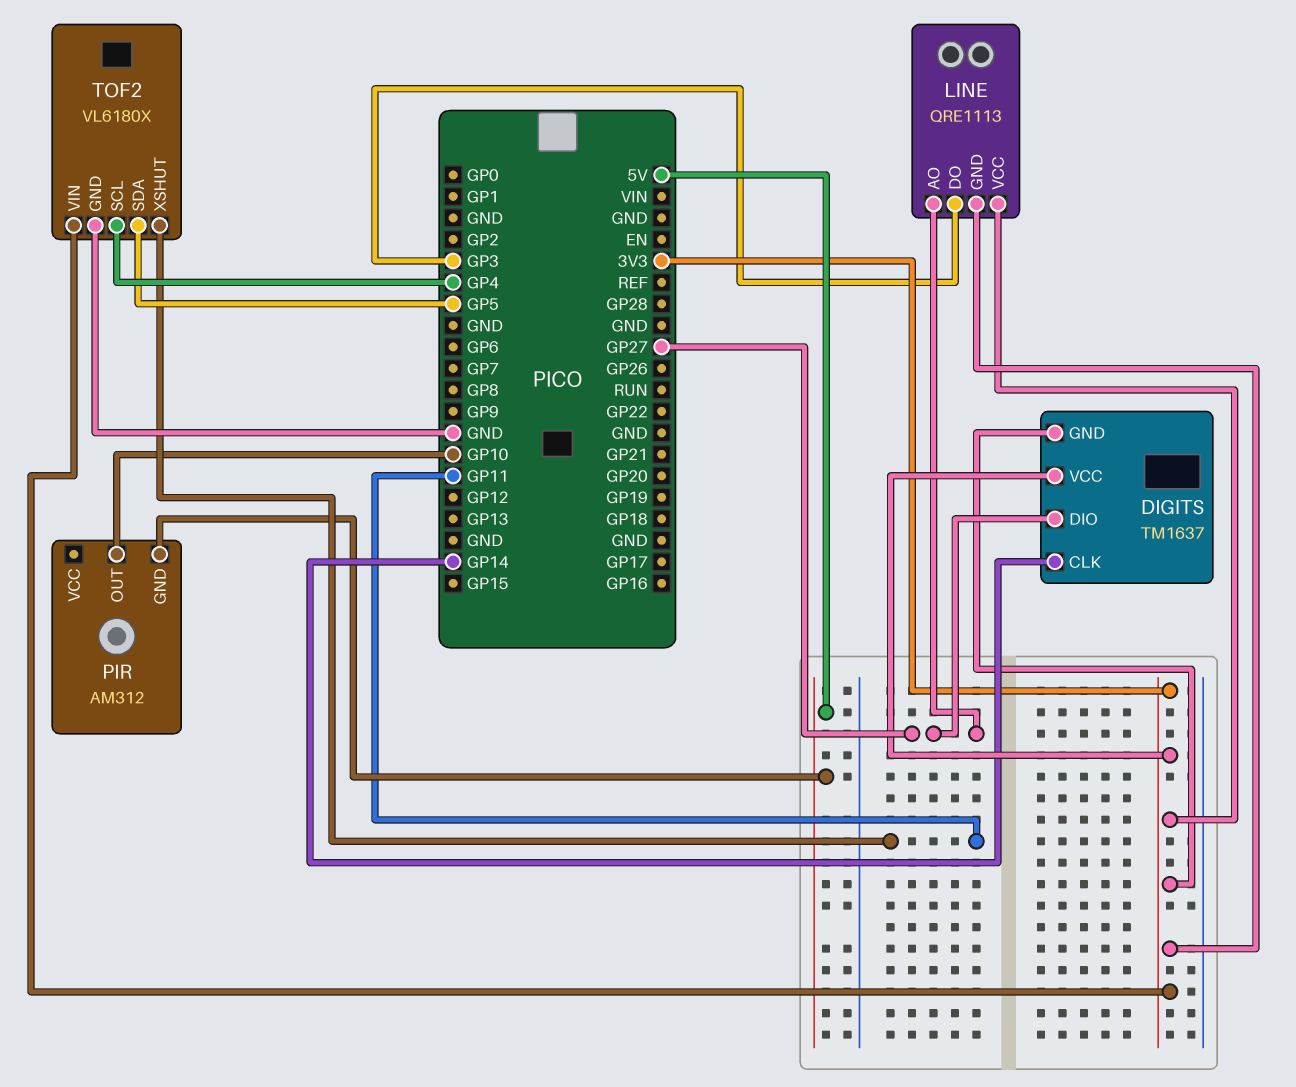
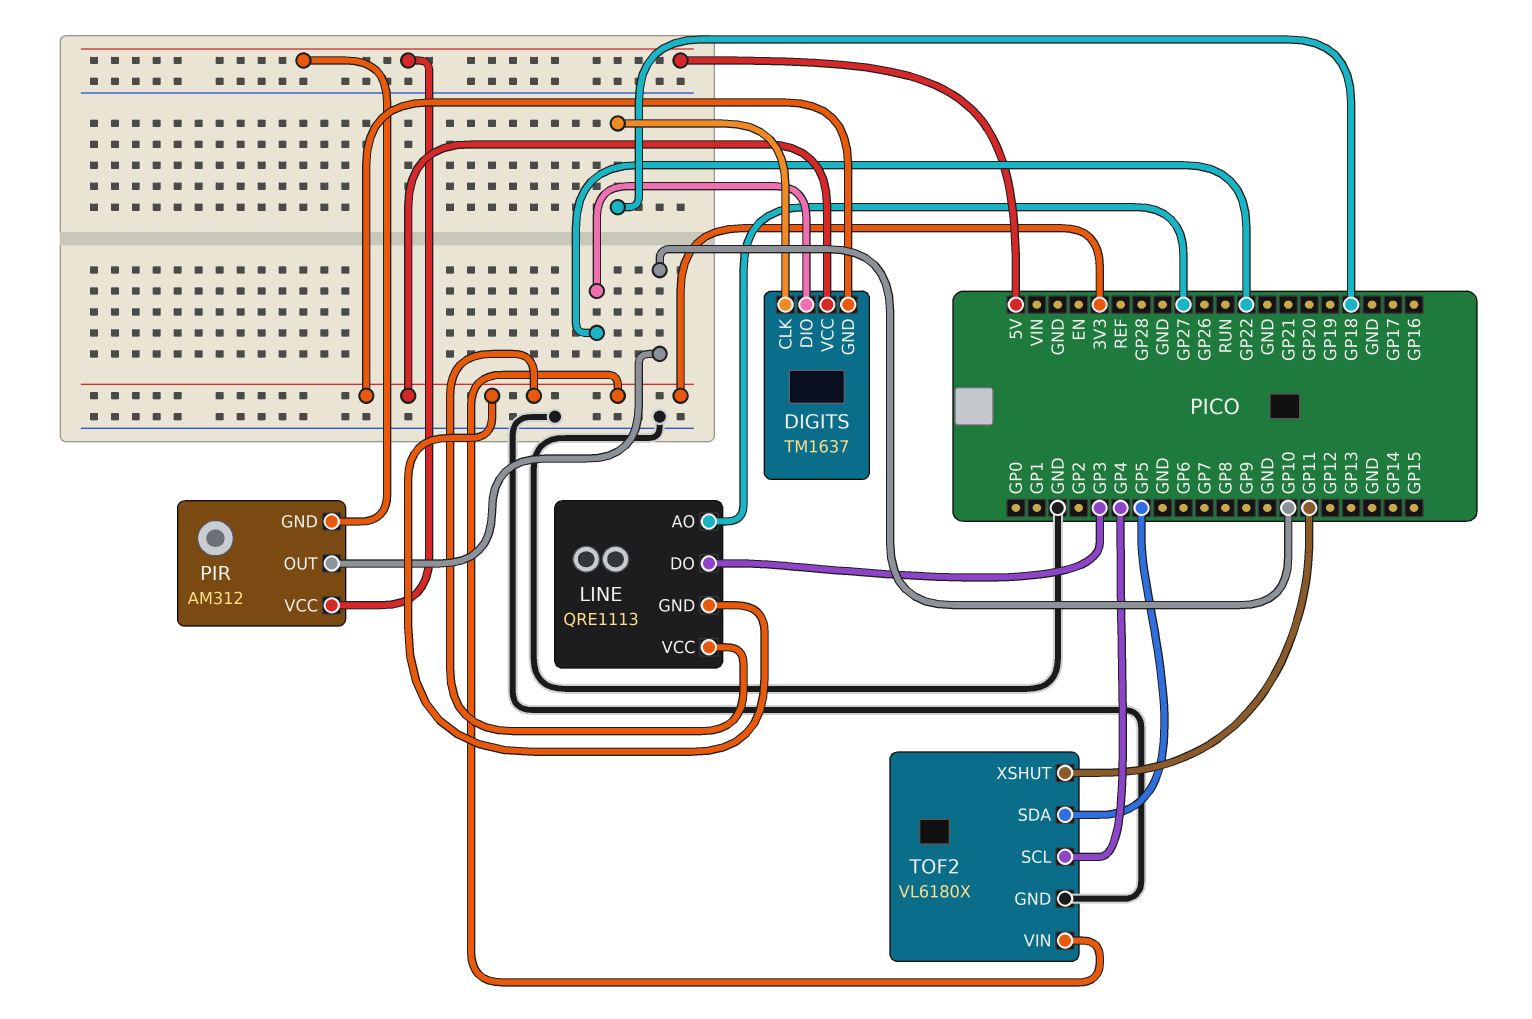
DIGITS pin CLK: GP14 -> GP18
DIGITS pin DIO: GP27 -> GP22
PIR pin VCC: none -> 5V

